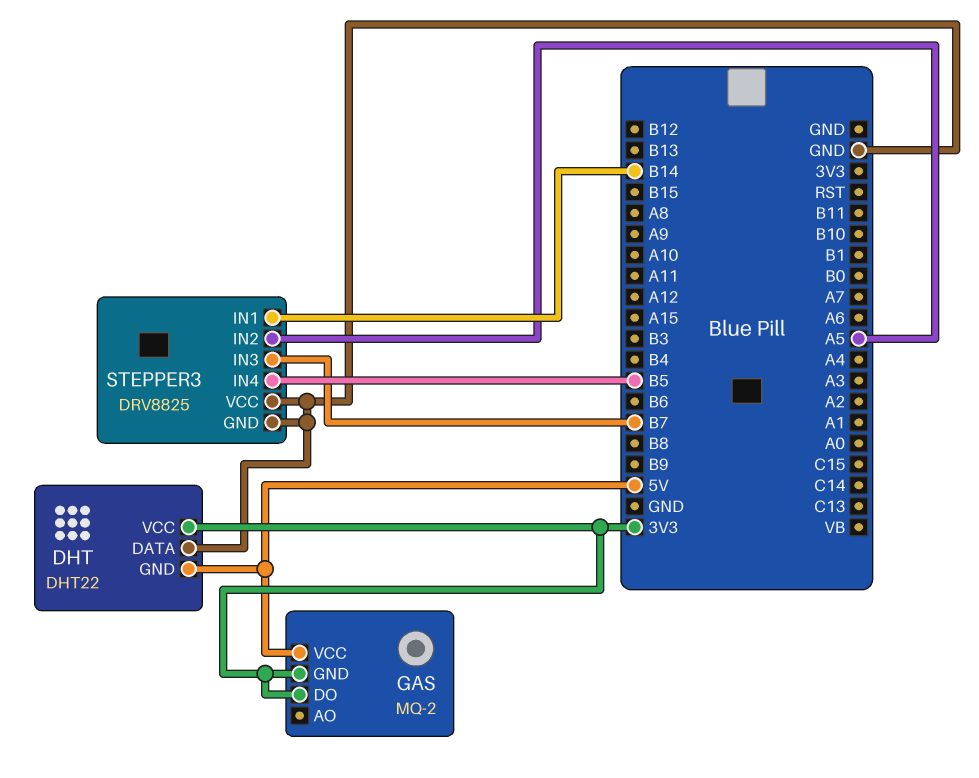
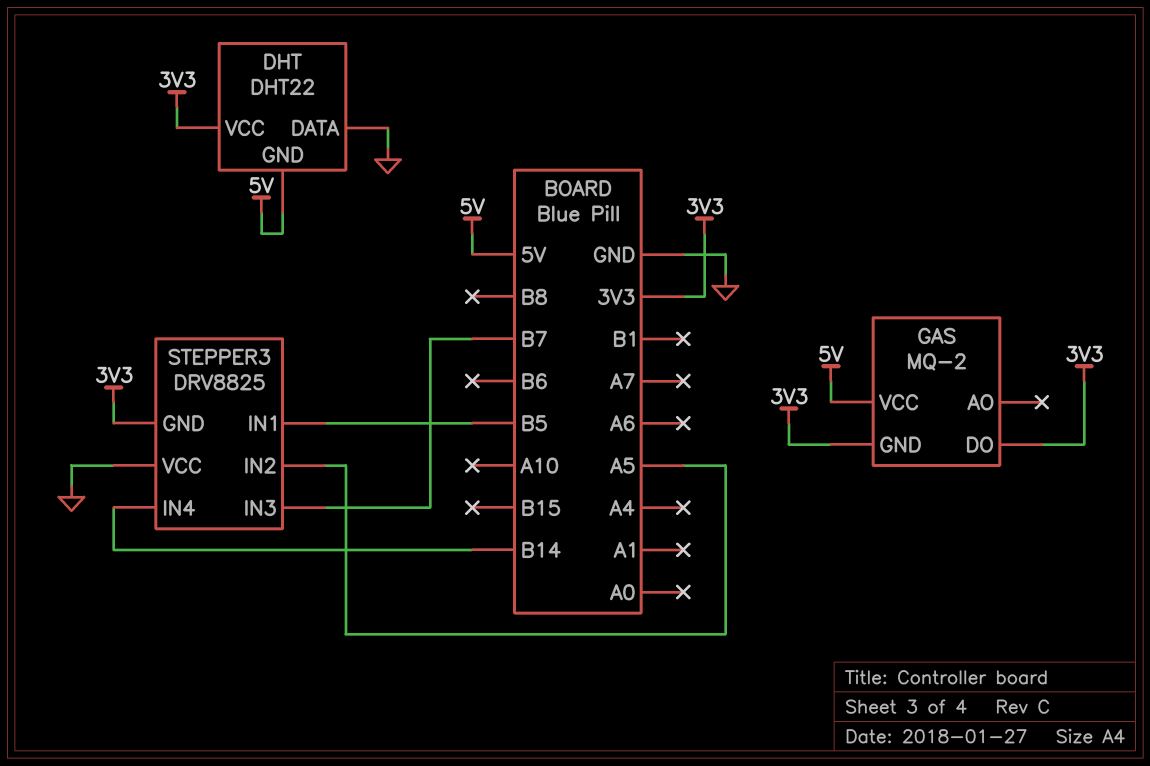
STEPPER3 pin GND: GND -> 3V3
STEPPER3 pin IN1: B14 -> B5
STEPPER3 pin IN4: B5 -> B14

